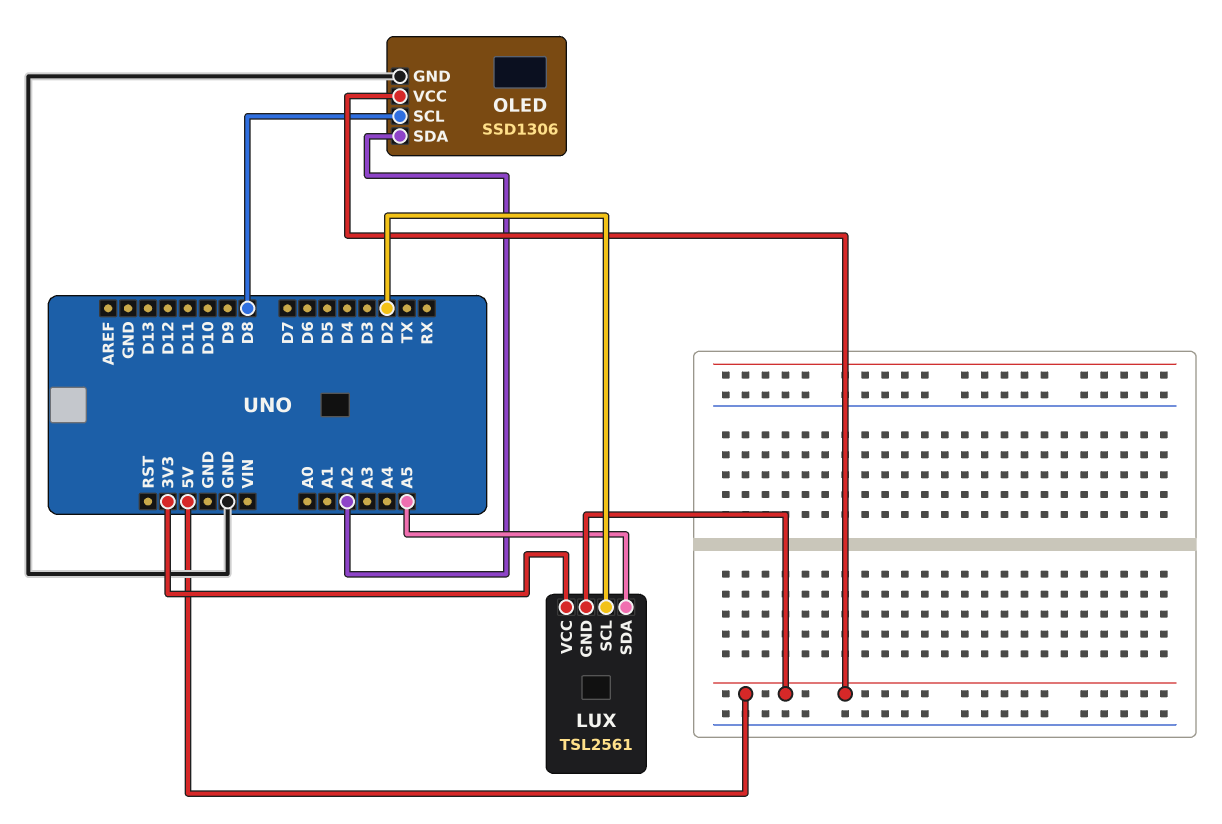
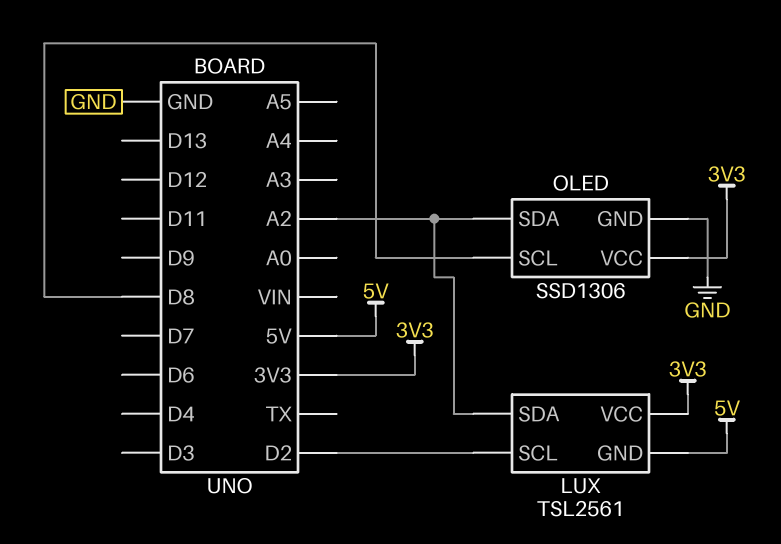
LUX pin SDA: A5 -> A2
OLED pin VCC: 5V -> 3V3

